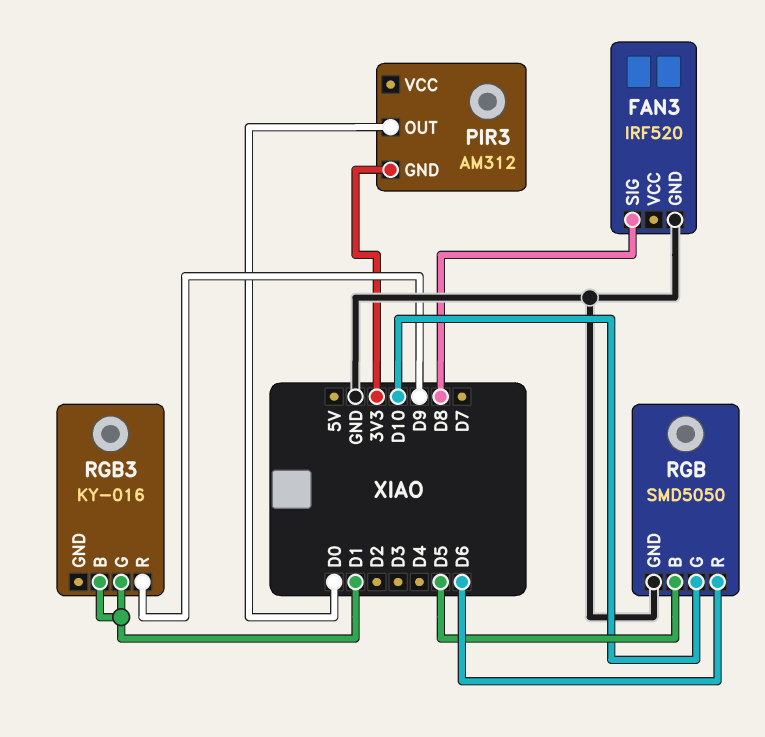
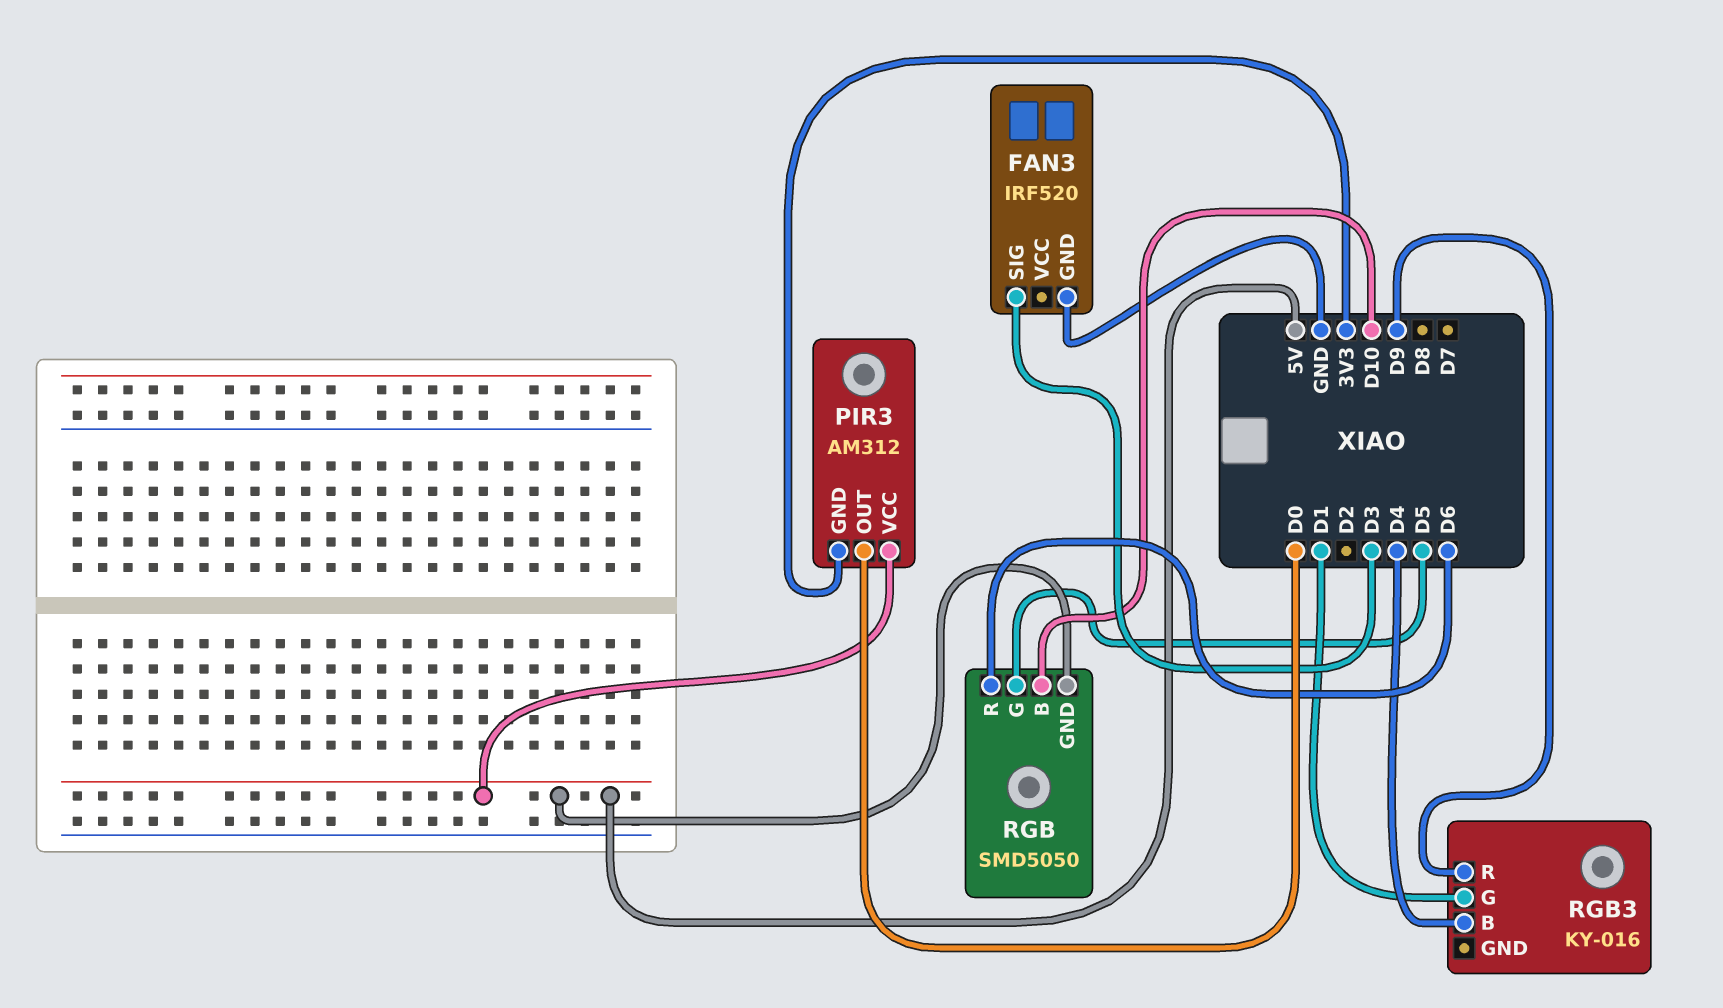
FAN3 pin SIG: D8 -> D3
PIR3 pin VCC: none -> 5V
RGB pin B: D5 -> D10
RGB pin G: D10 -> D5
RGB pin GND: GND -> 5V
RGB3 pin B: D1 -> D4

